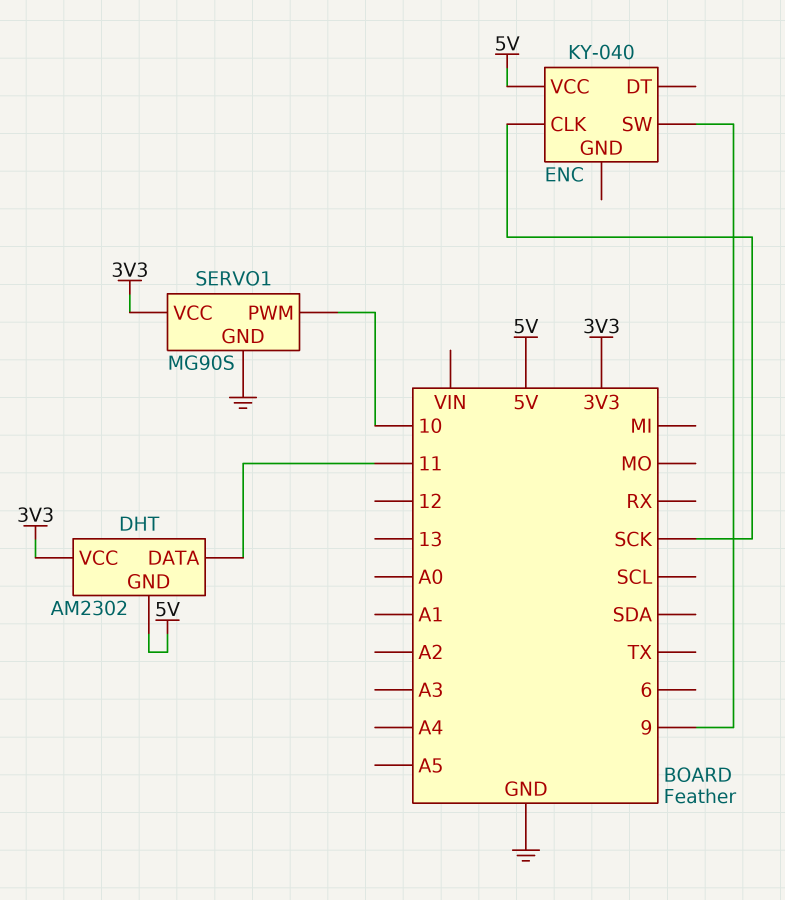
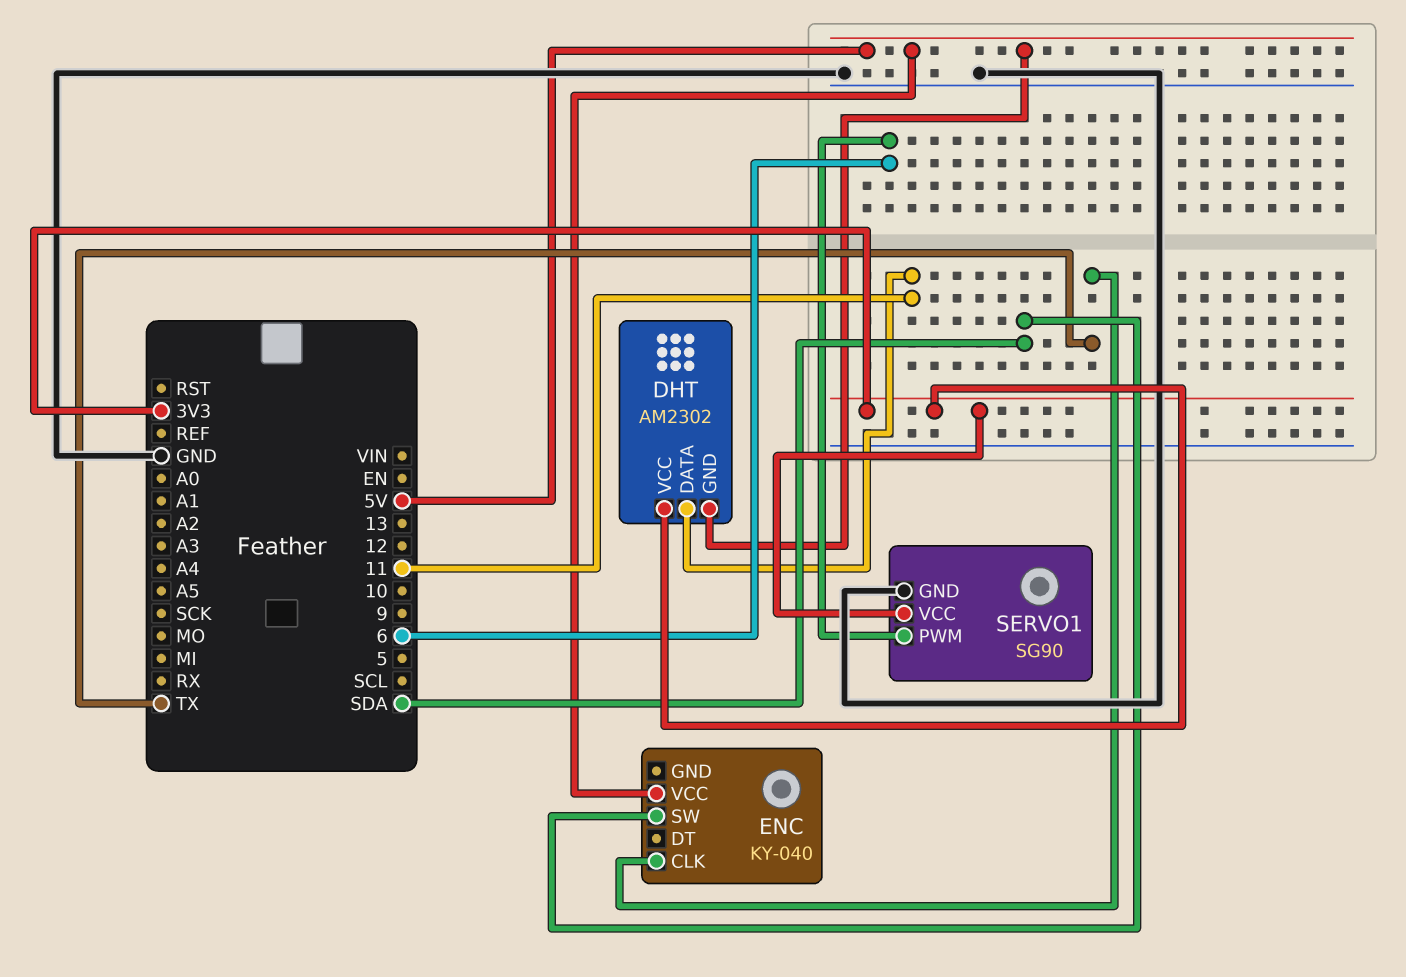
ENC pin CLK: SCK -> TX
ENC pin SW: 9 -> SDA
SERVO1: MG90S -> SG90
SERVO1 pin PWM: 10 -> 6

